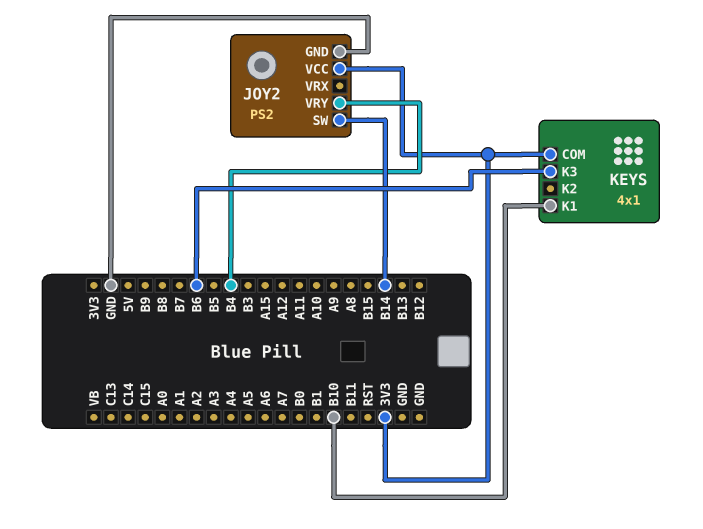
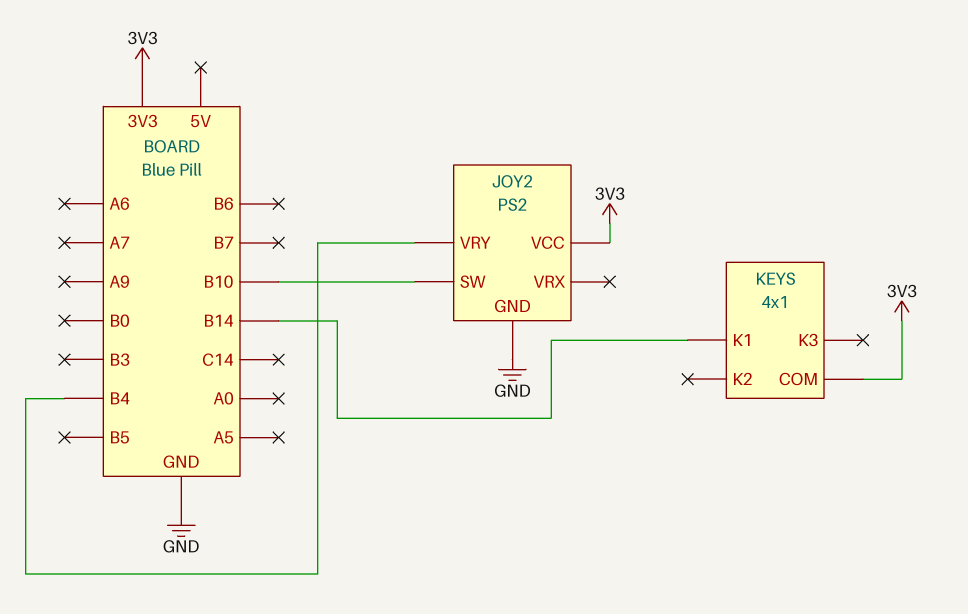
JOY2 pin SW: B14 -> B10
KEYS pin K1: B10 -> B14
KEYS pin K3: B6 -> none

